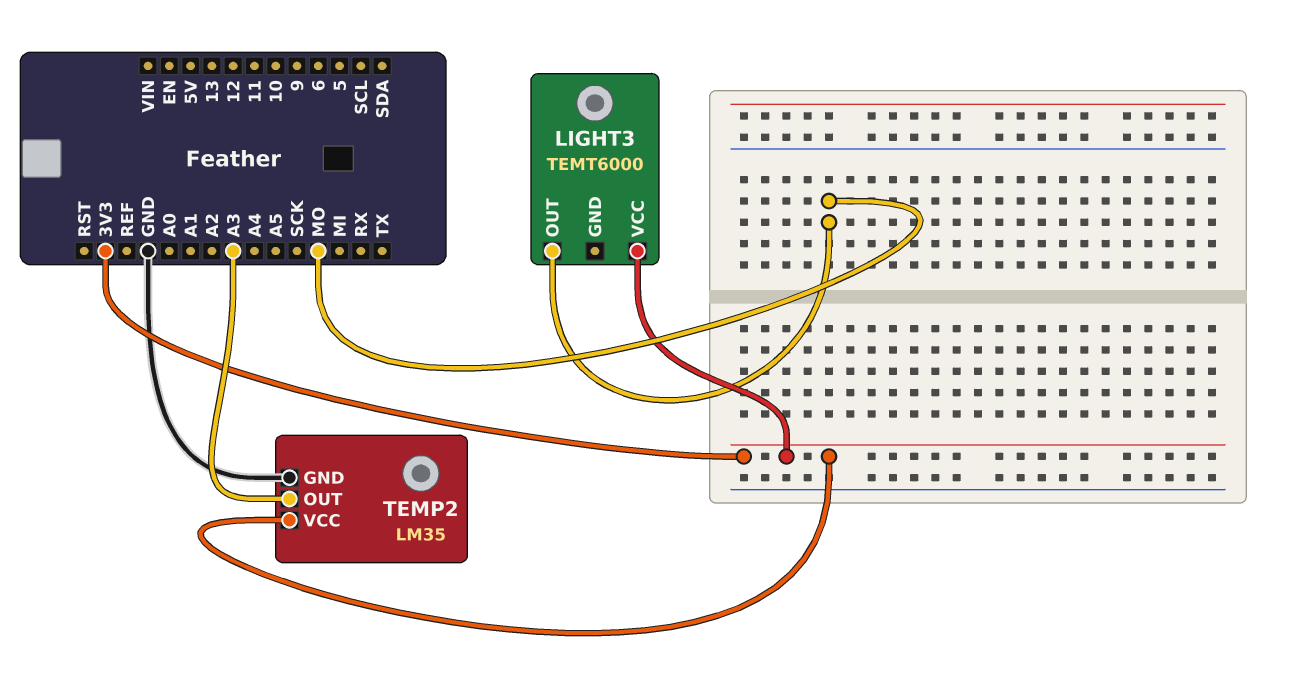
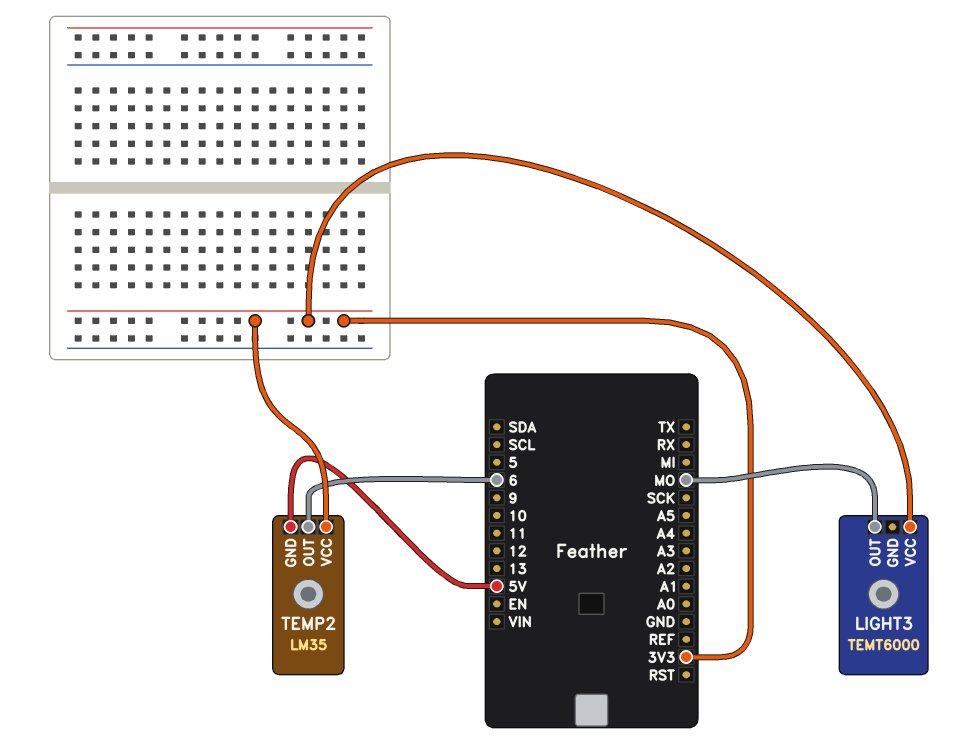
TEMP2 pin GND: GND -> 5V
TEMP2 pin OUT: A3 -> 6

